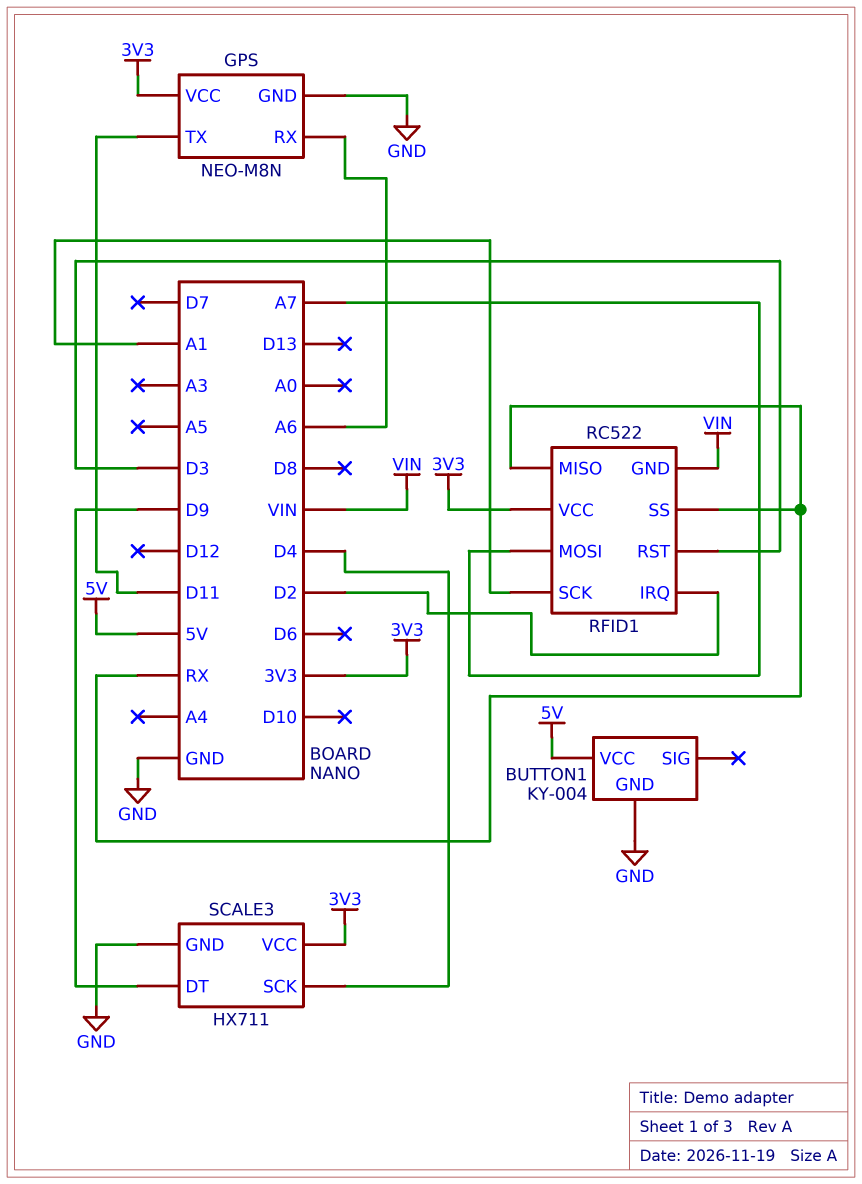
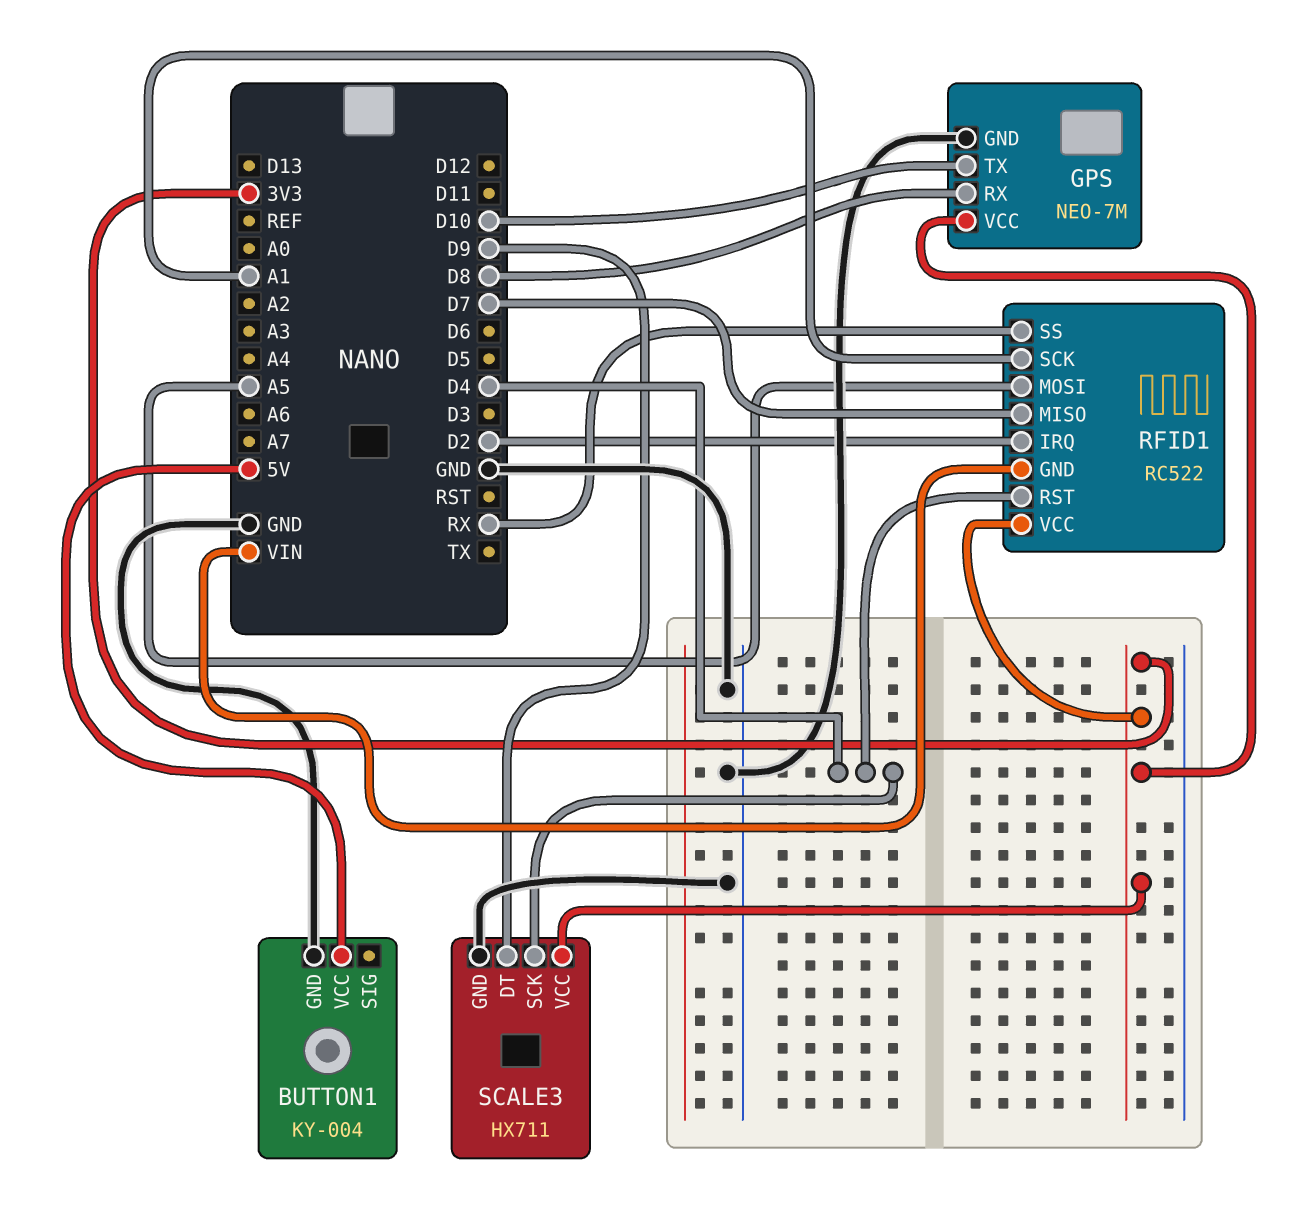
GPS: NEO-M8N -> NEO-7M
GPS pin RX: A6 -> D8
GPS pin TX: D11 -> D10
RFID1 pin MISO: RX -> D7
RFID1 pin MOSI: A7 -> A5
RFID1 pin RST: D3 -> D4

